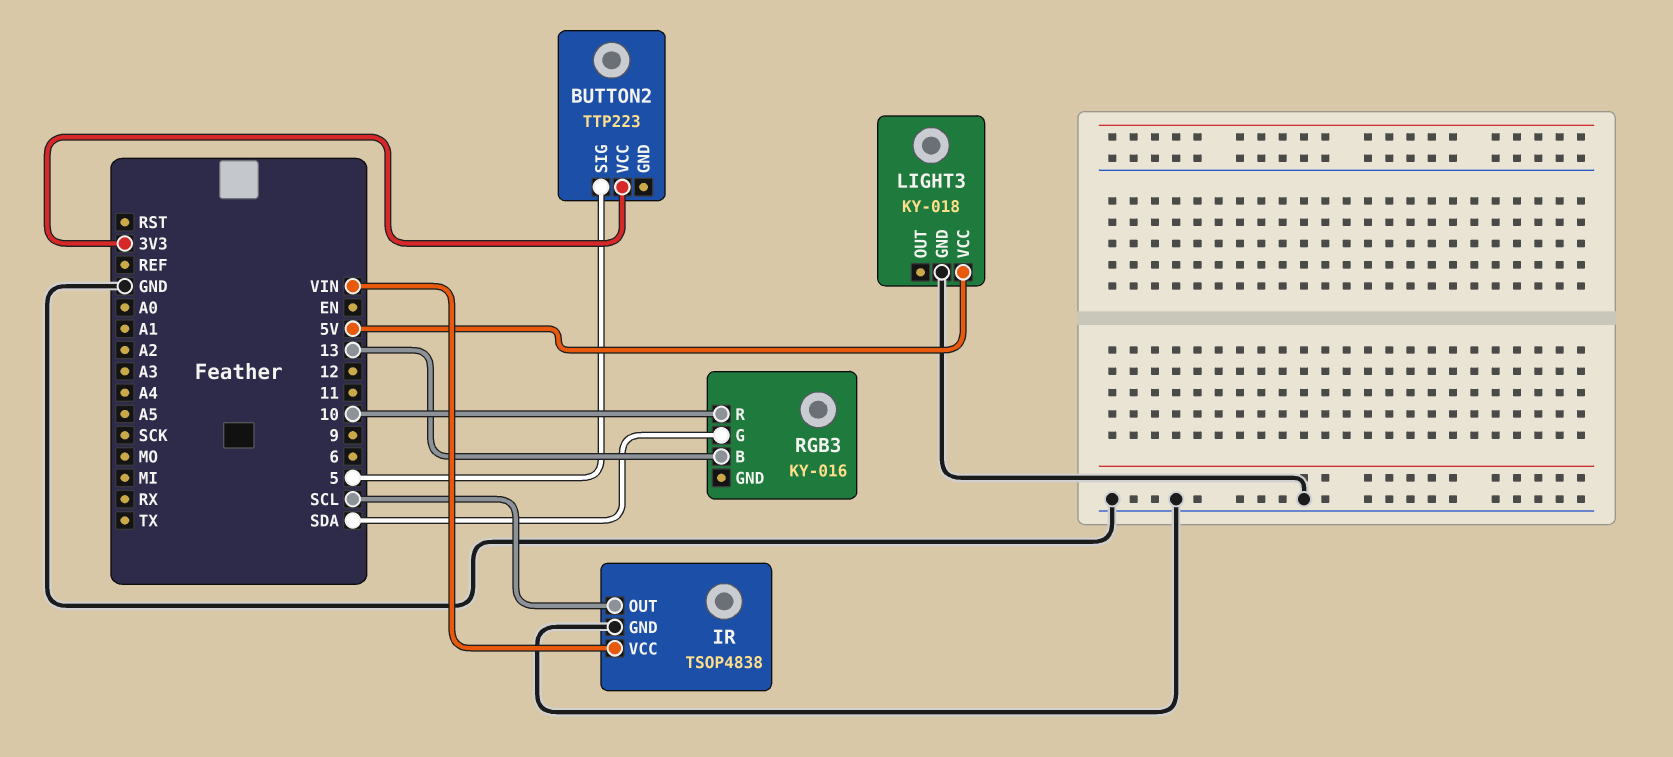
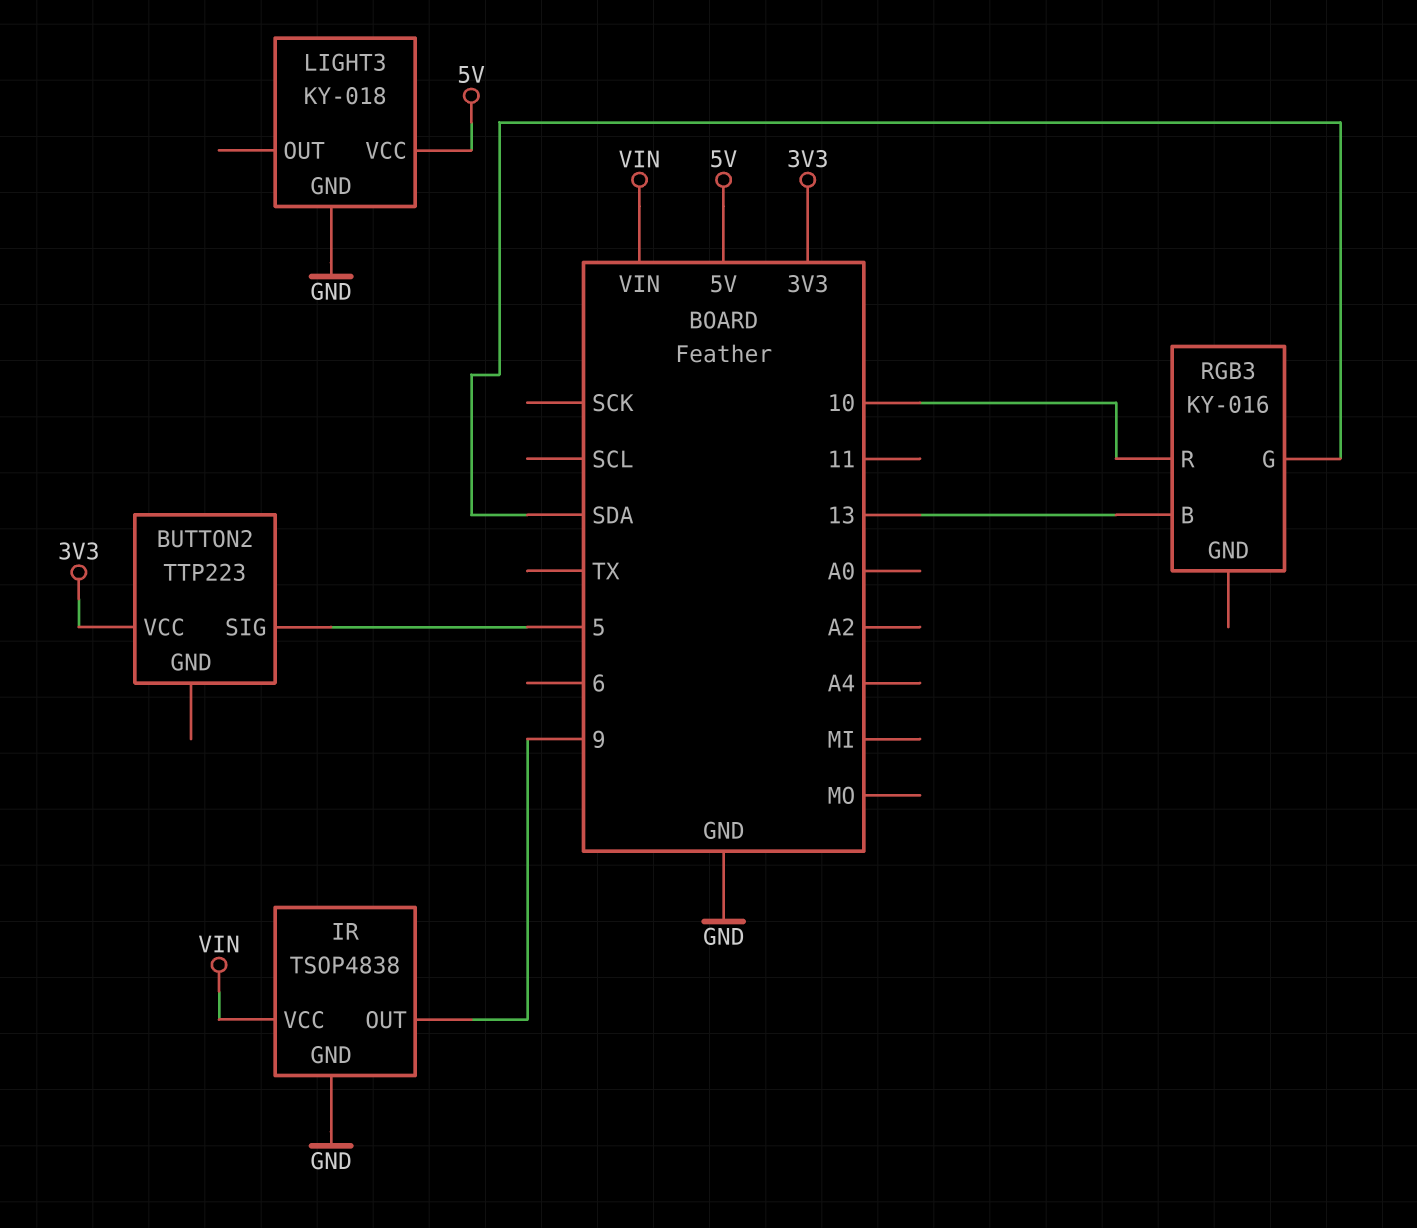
IR pin OUT: SCL -> 9

